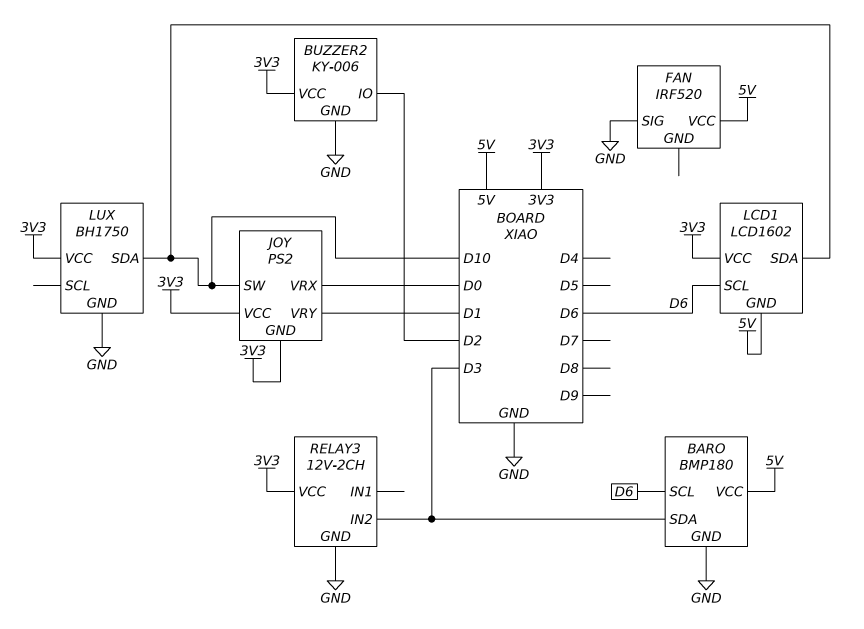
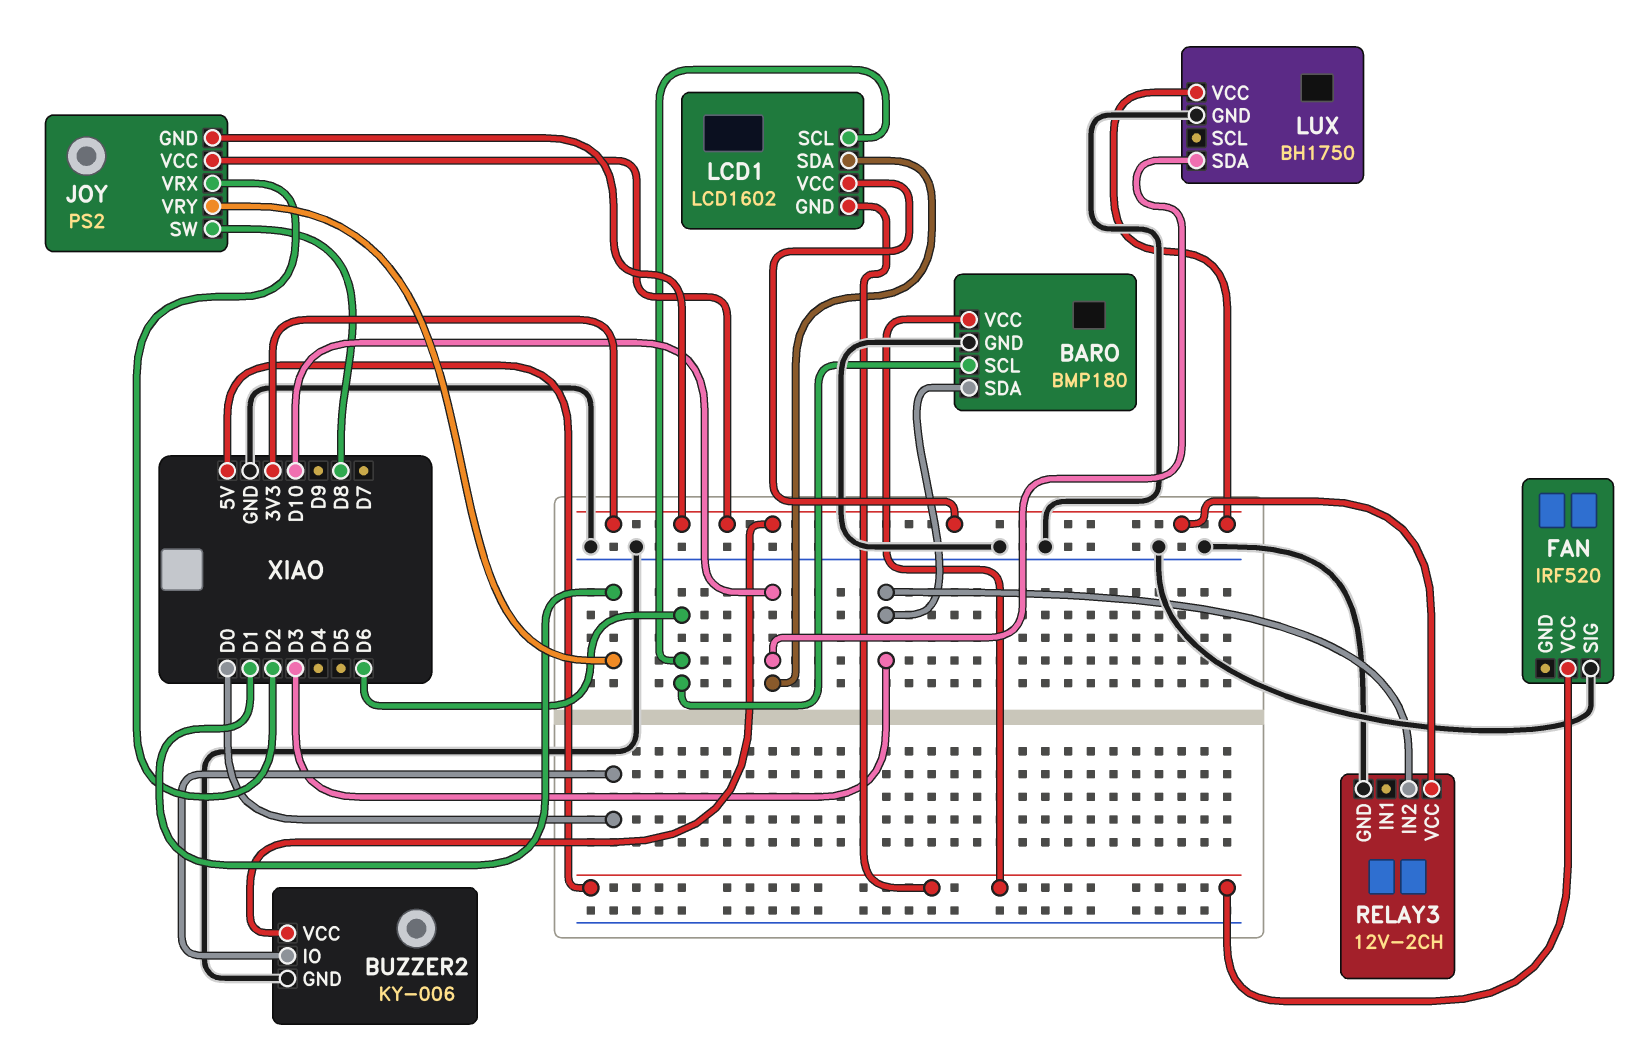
BUZZER2 pin IO: D2 -> D0
JOY pin SW: D10 -> D8
JOY pin VRX: D0 -> D2

